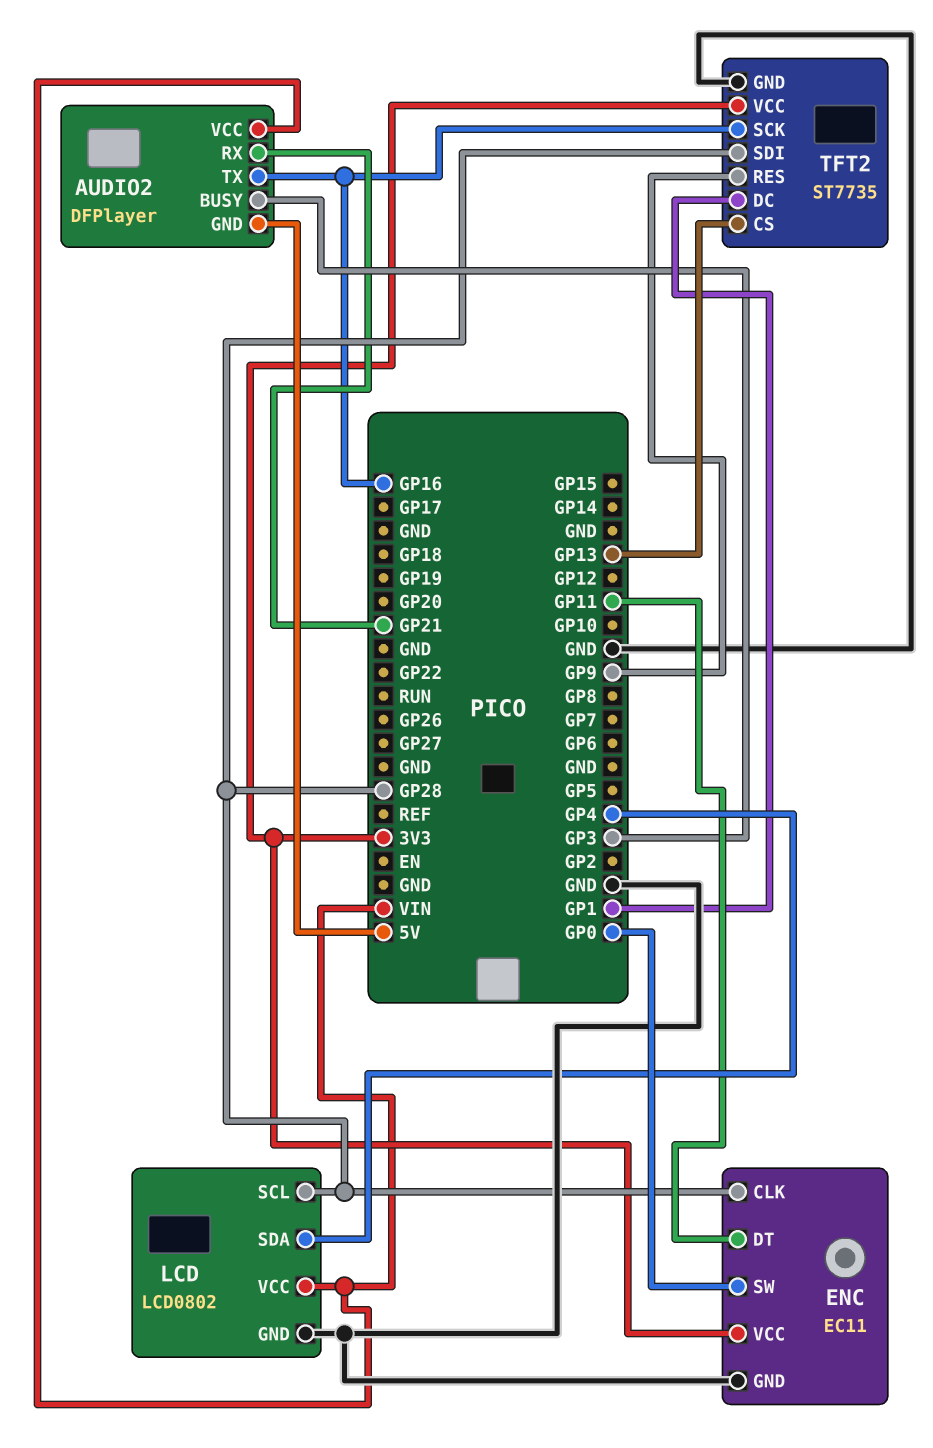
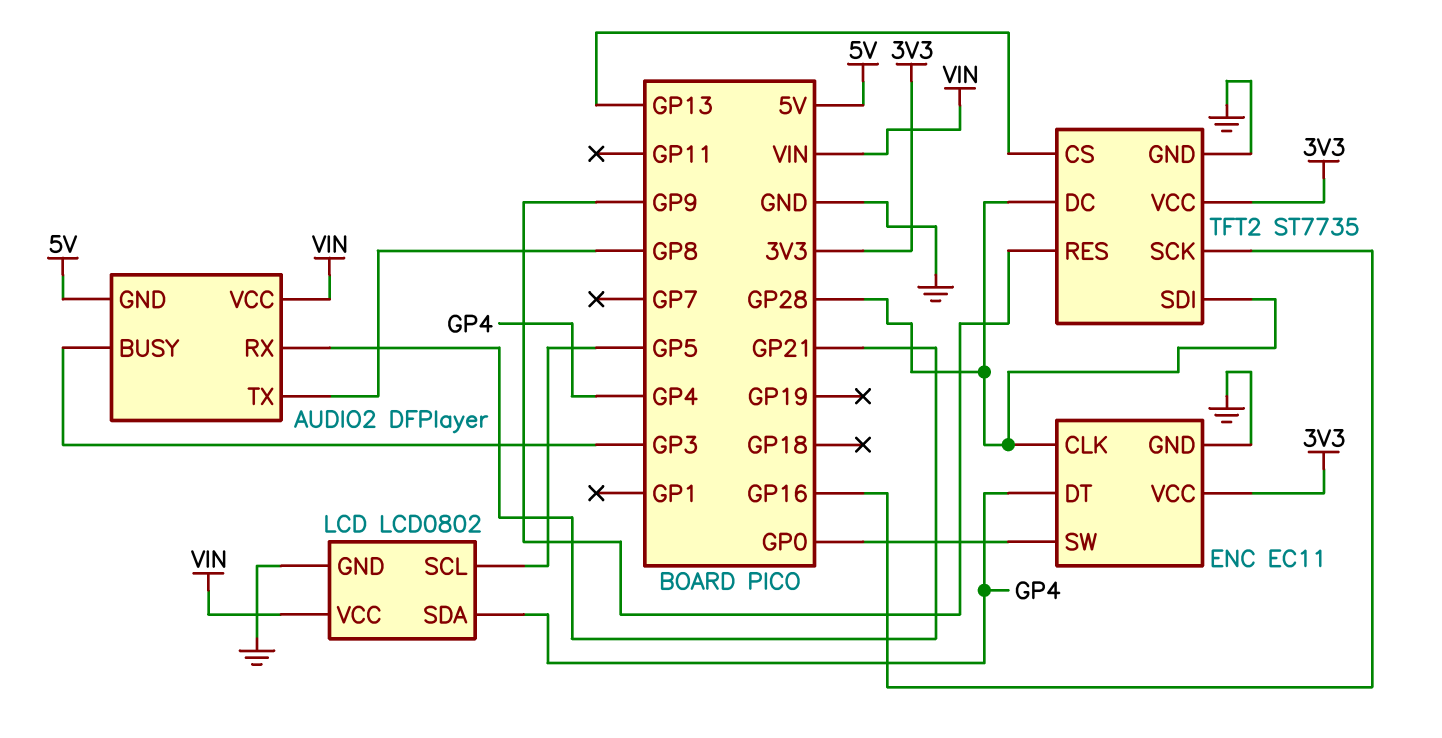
AUDIO2 pin TX: GP16 -> GP8
ENC pin DT: GP11 -> GP4
LCD pin SCL: GP28 -> GP5
TFT2 pin DC: GP1 -> GP28

